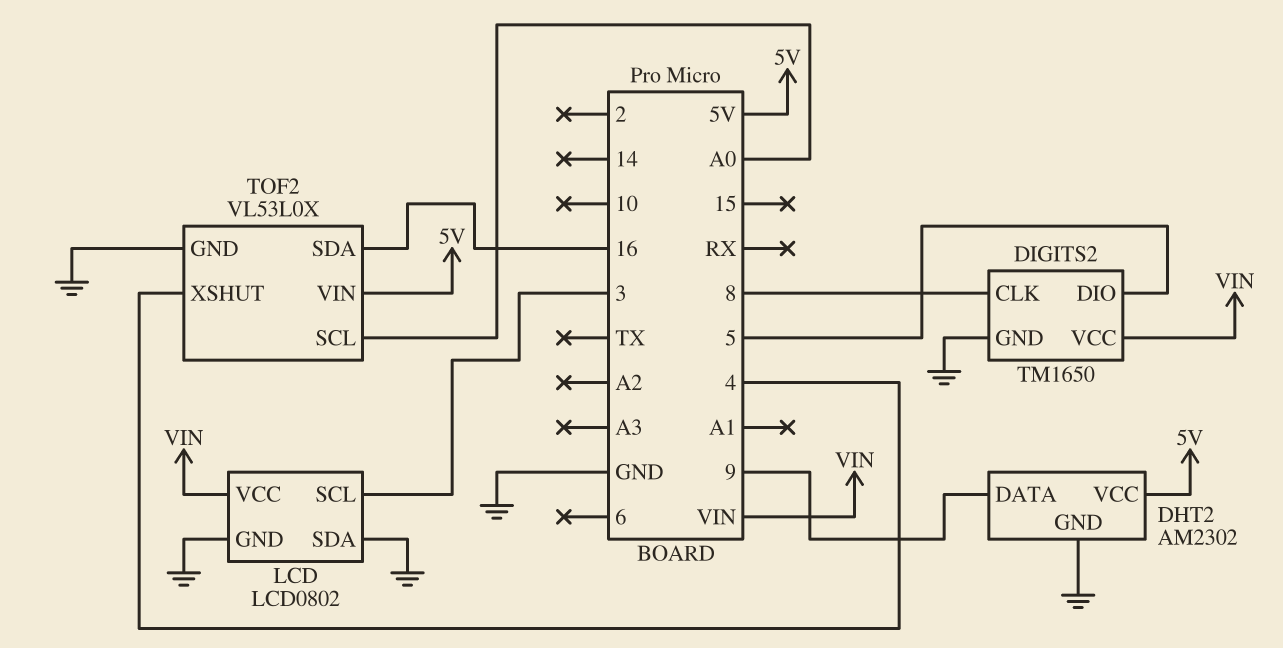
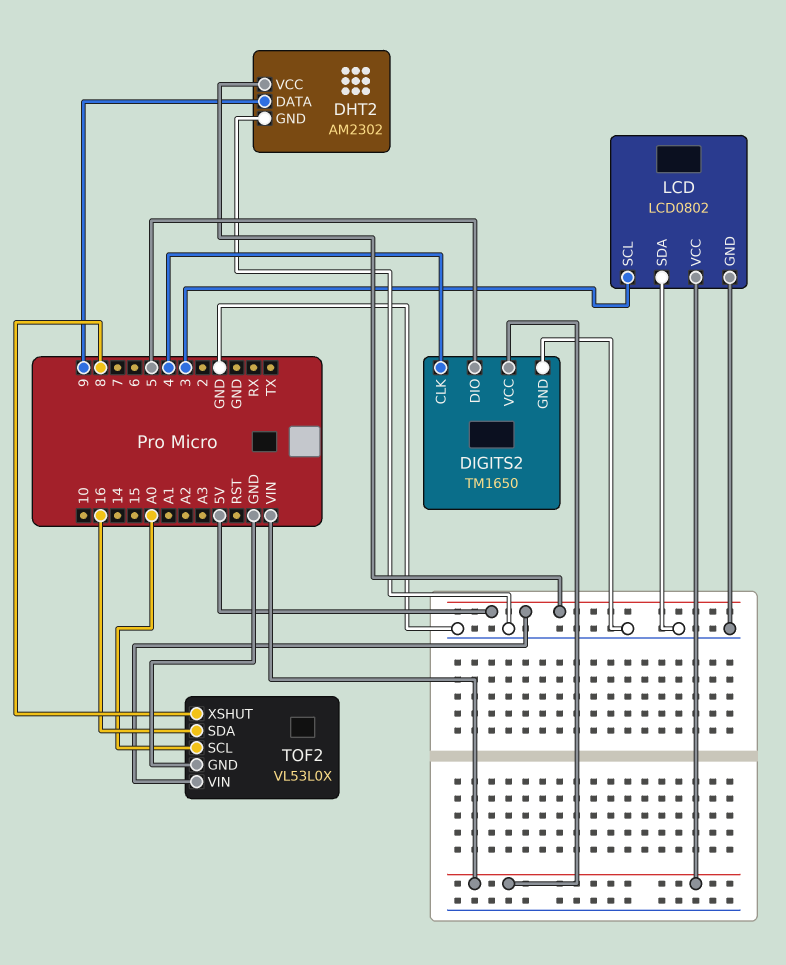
DIGITS2 pin CLK: 8 -> 4
TOF2 pin XSHUT: 4 -> 8

